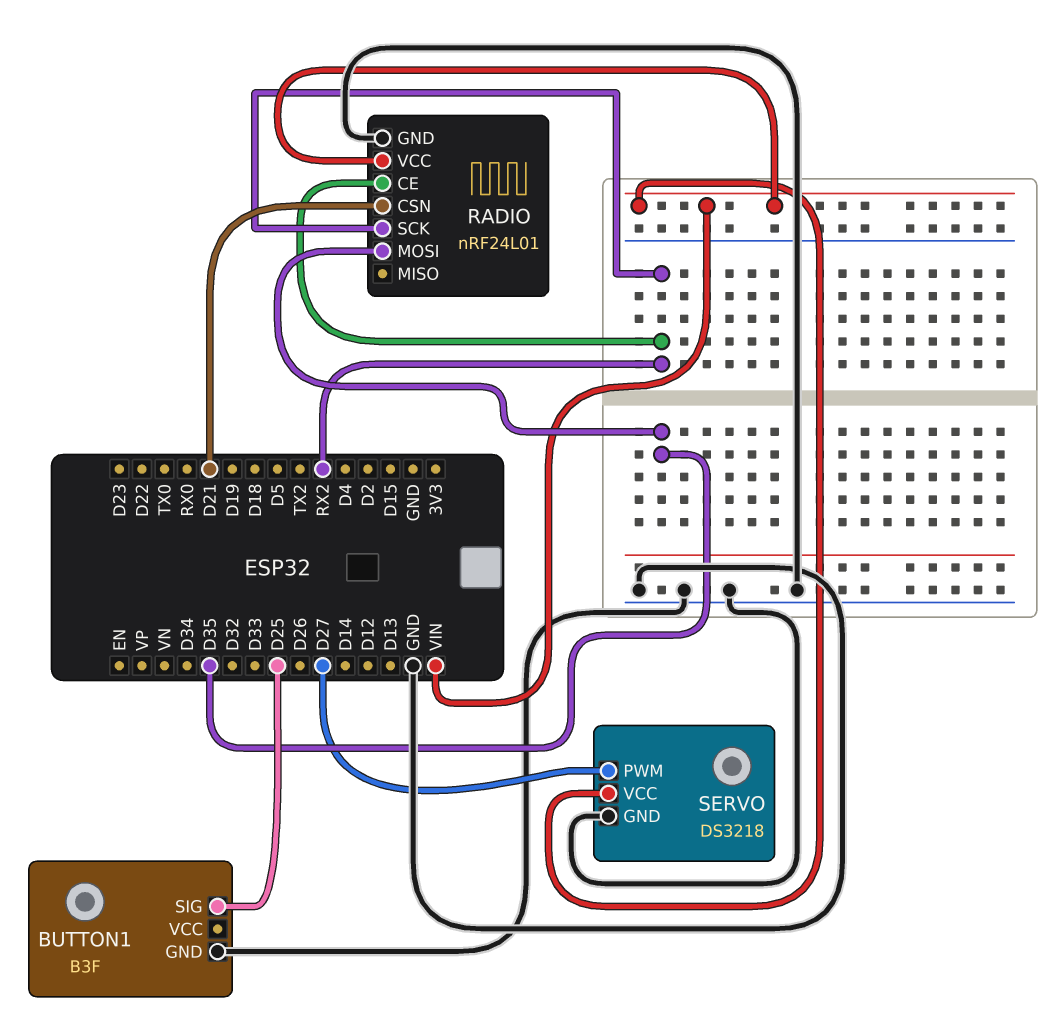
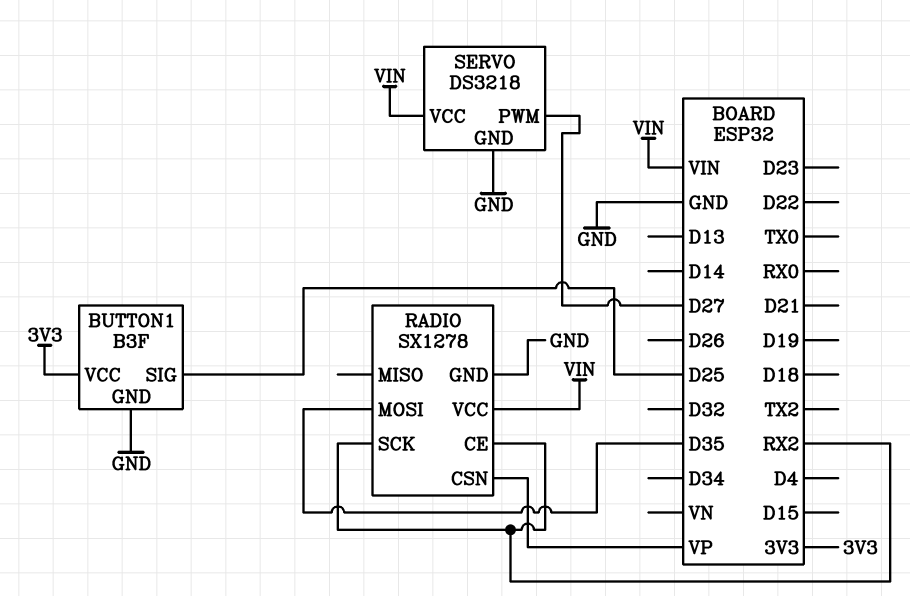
BUTTON1 pin VCC: none -> 3V3
RADIO: nRF24L01 -> SX1278
RADIO pin CSN: D21 -> VP

